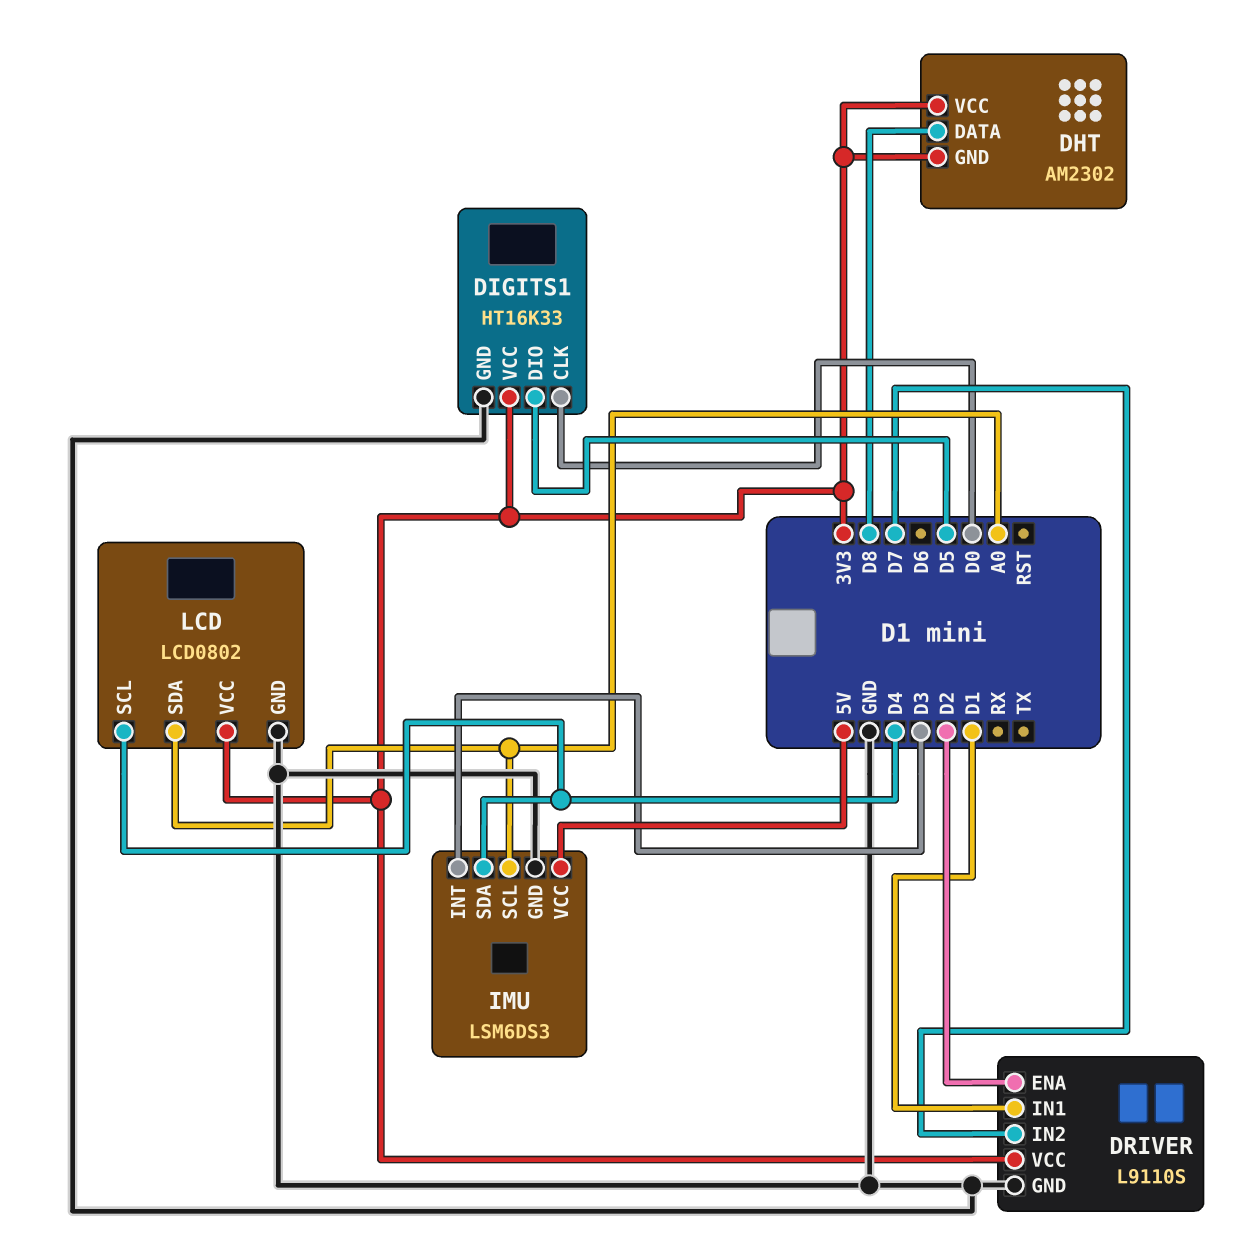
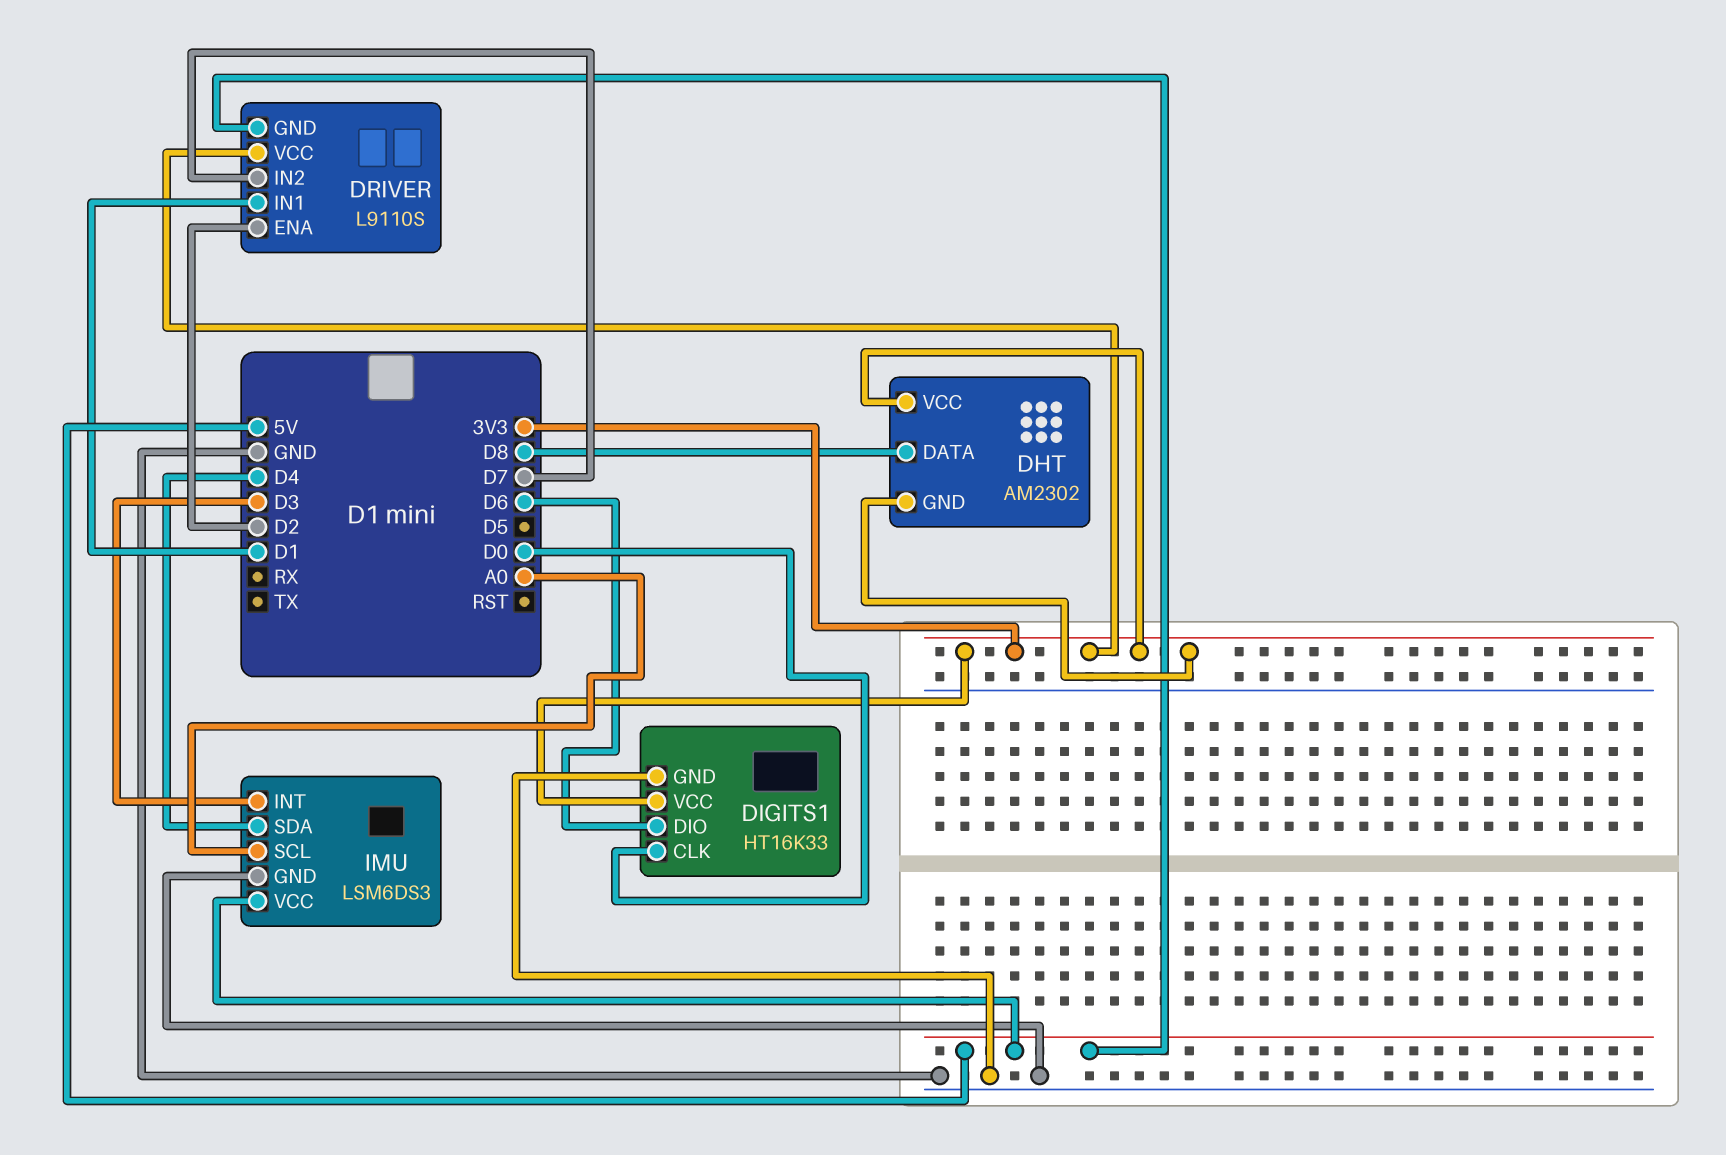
DIGITS1 pin DIO: D5 -> D6
DRIVER pin GND: GND -> 5V
LCD: LCD0802 -> none
LCD pin GND: GND -> none
LCD pin SCL: D4 -> none
LCD pin SDA: A0 -> none
LCD pin VCC: 3V3 -> none

